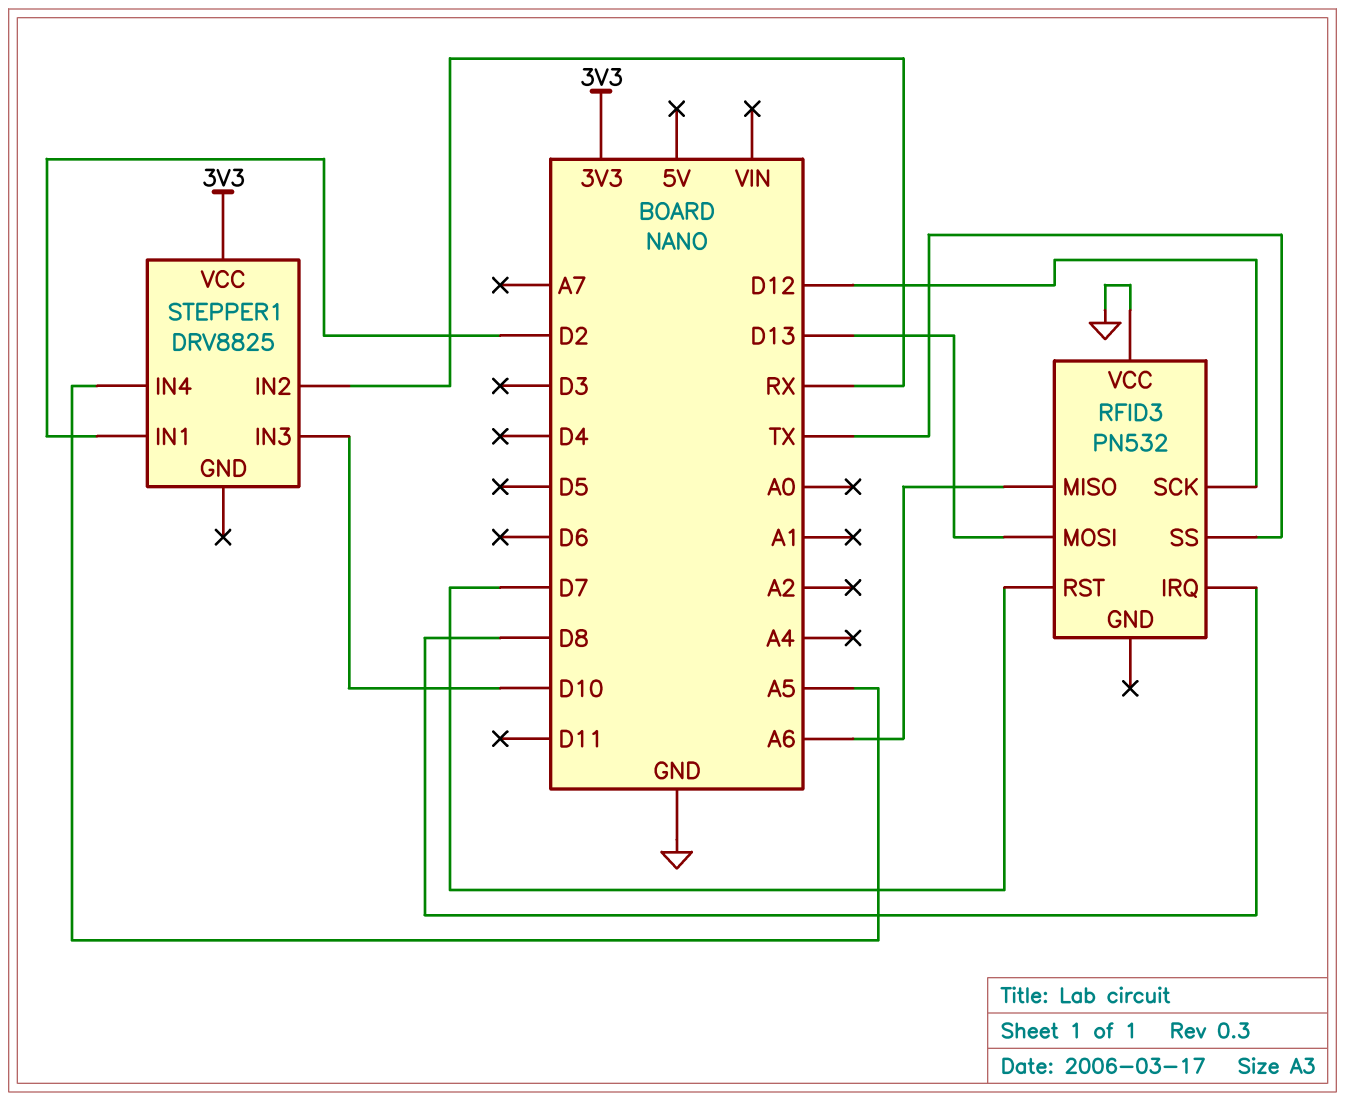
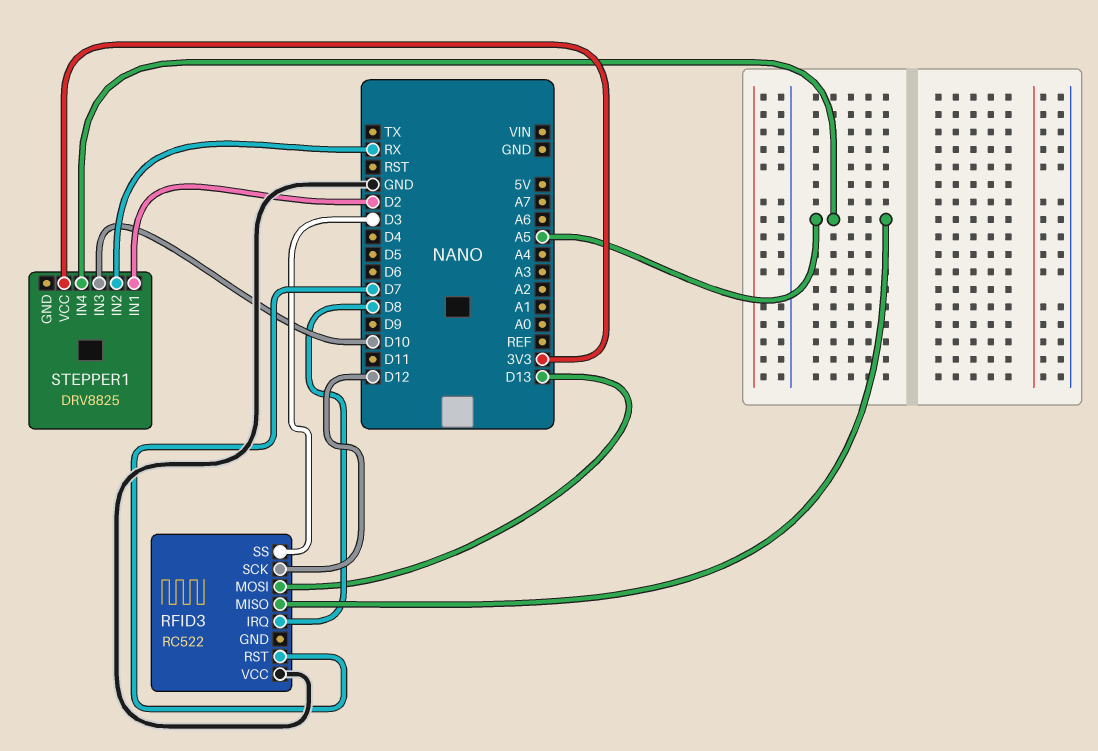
RFID3: PN532 -> RC522
RFID3 pin MISO: A6 -> A5
RFID3 pin SS: TX -> D3

